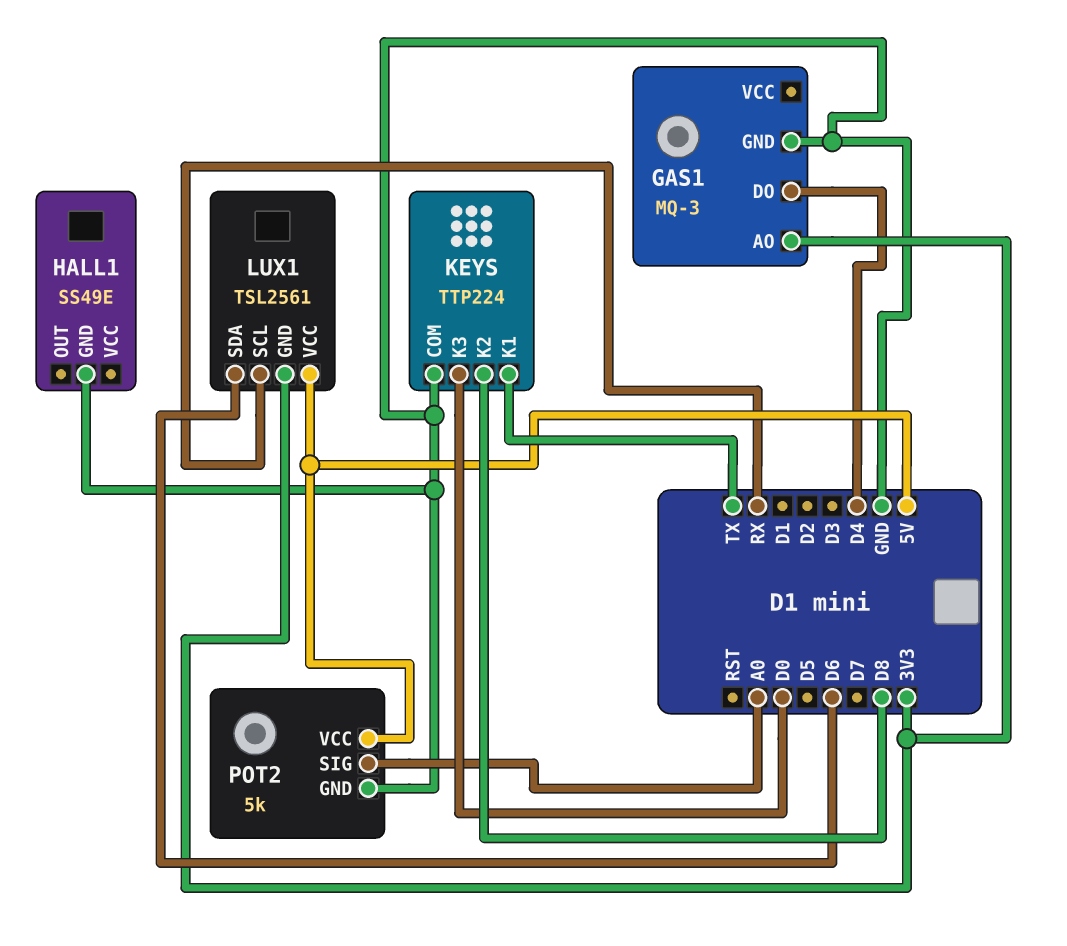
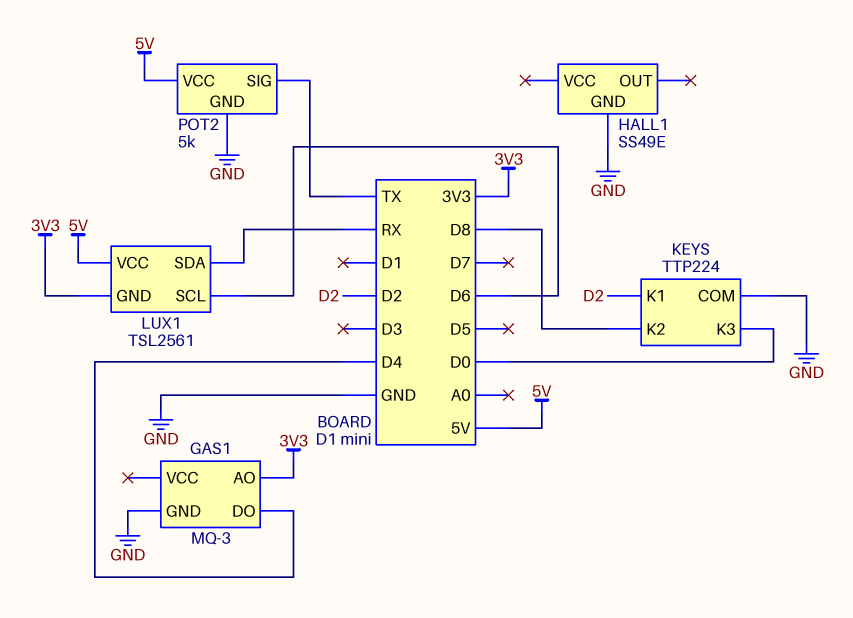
KEYS pin K1: TX -> D2
LUX1 pin SCL: RX -> D6
LUX1 pin SDA: D6 -> RX
POT2 pin SIG: A0 -> TX

